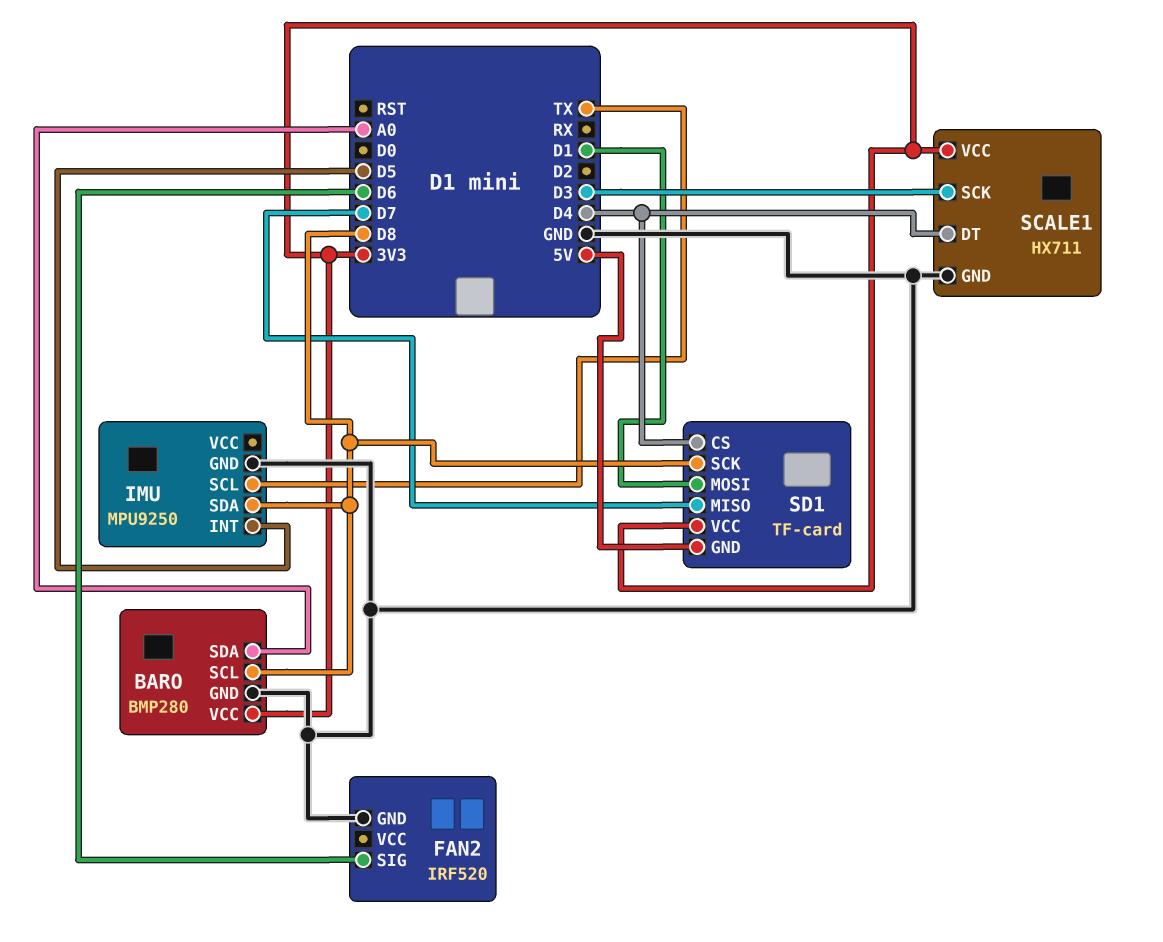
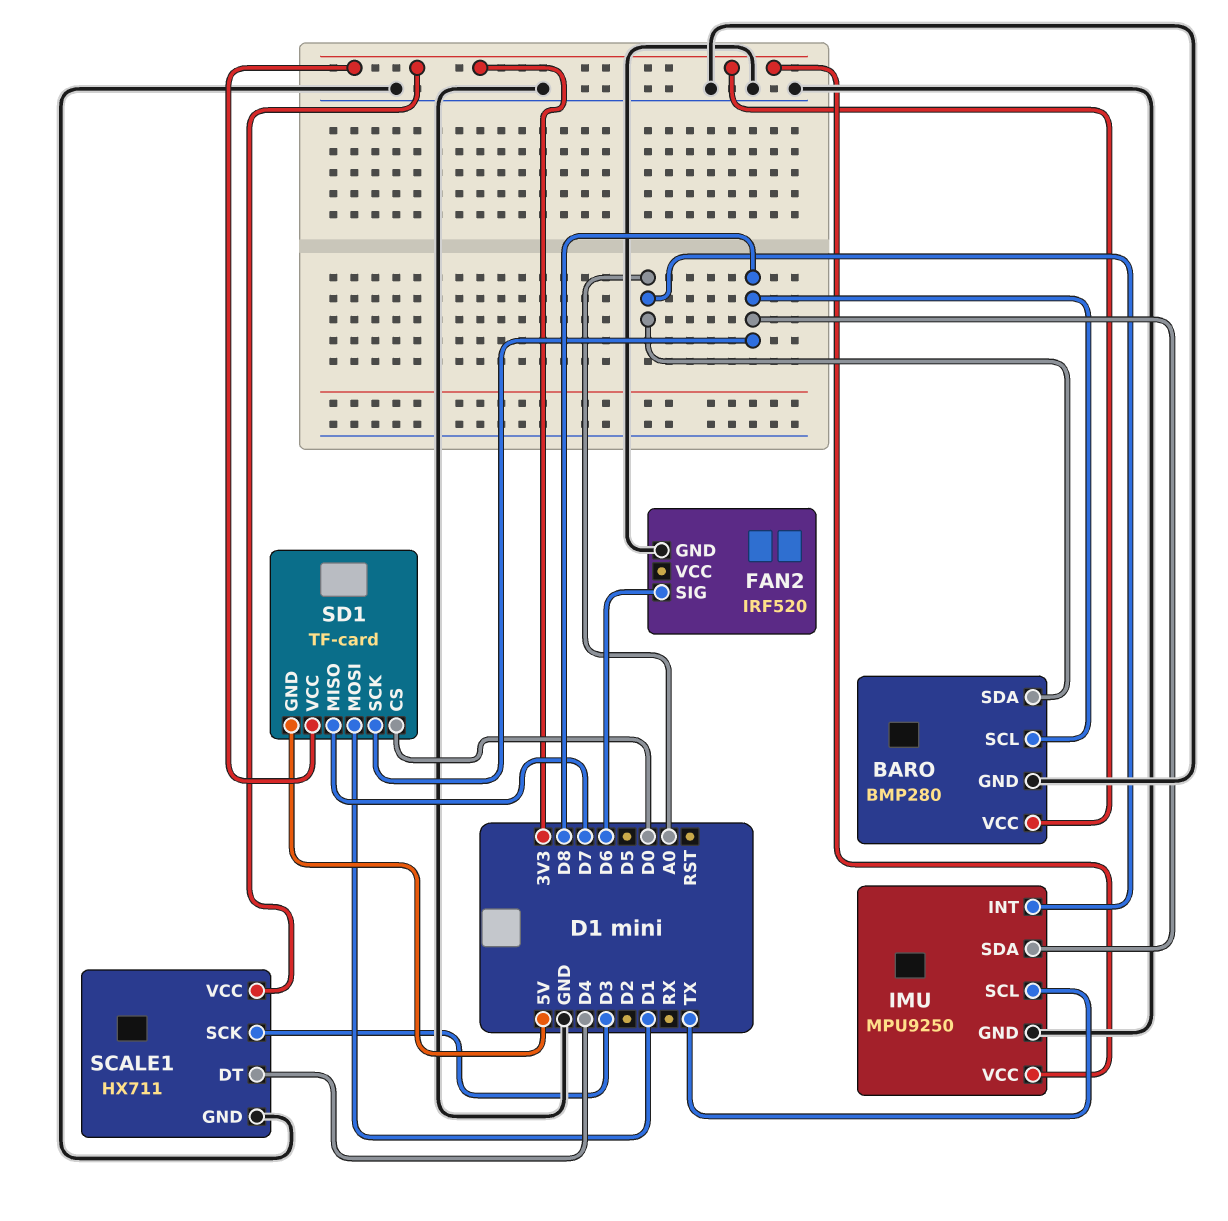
IMU pin INT: D5 -> A0
IMU pin VCC: none -> 3V3
SD1 pin CS: D4 -> D0

